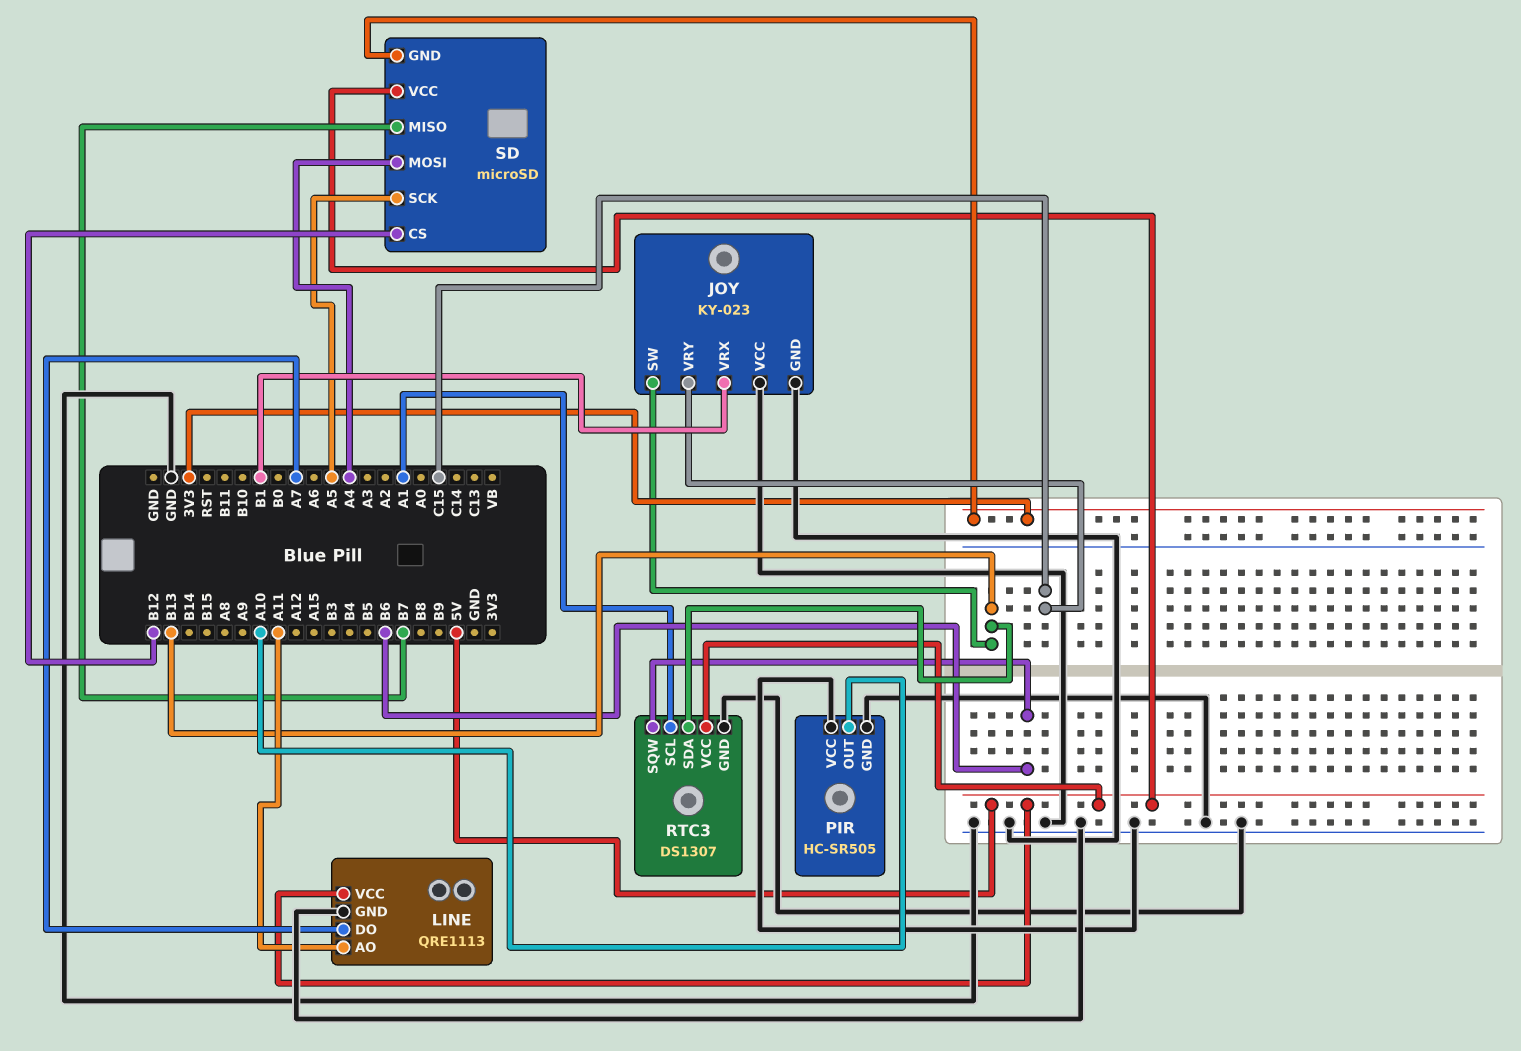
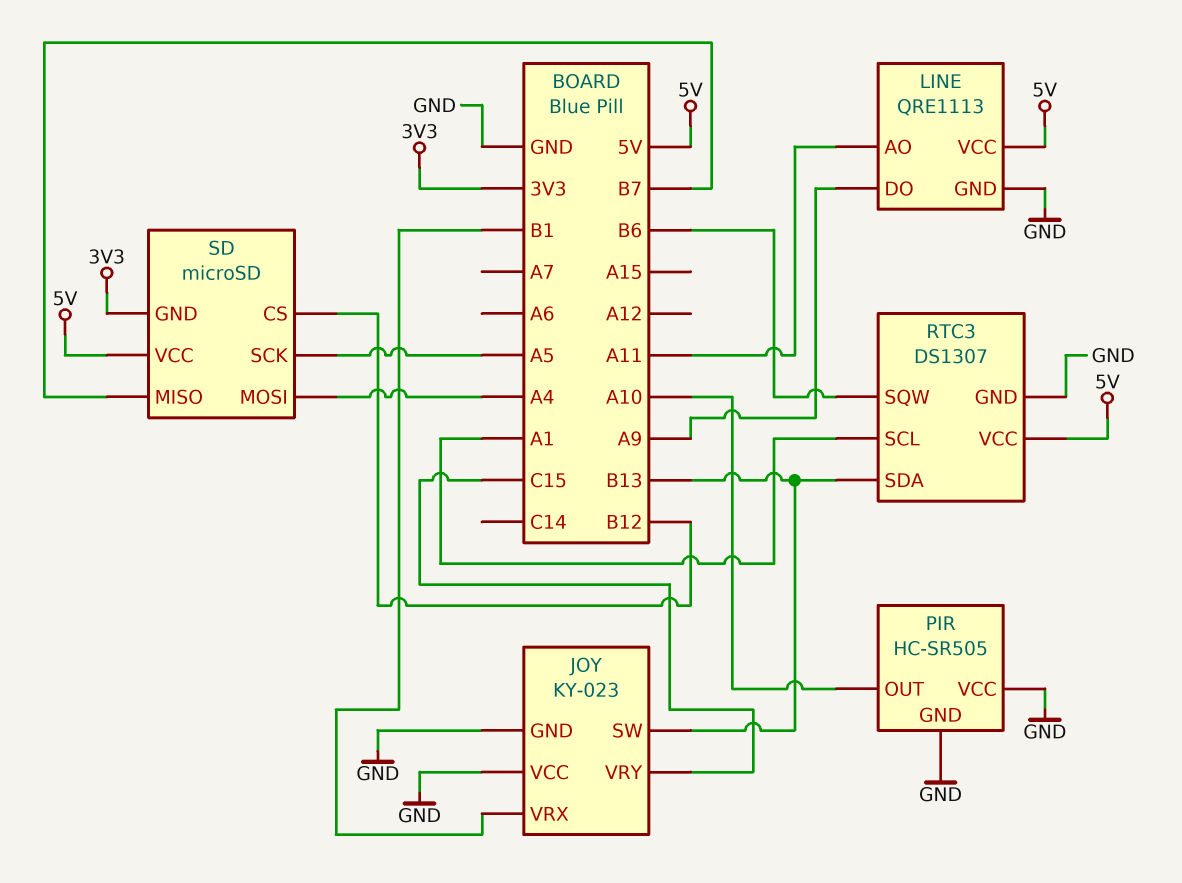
LINE pin DO: A7 -> A9

